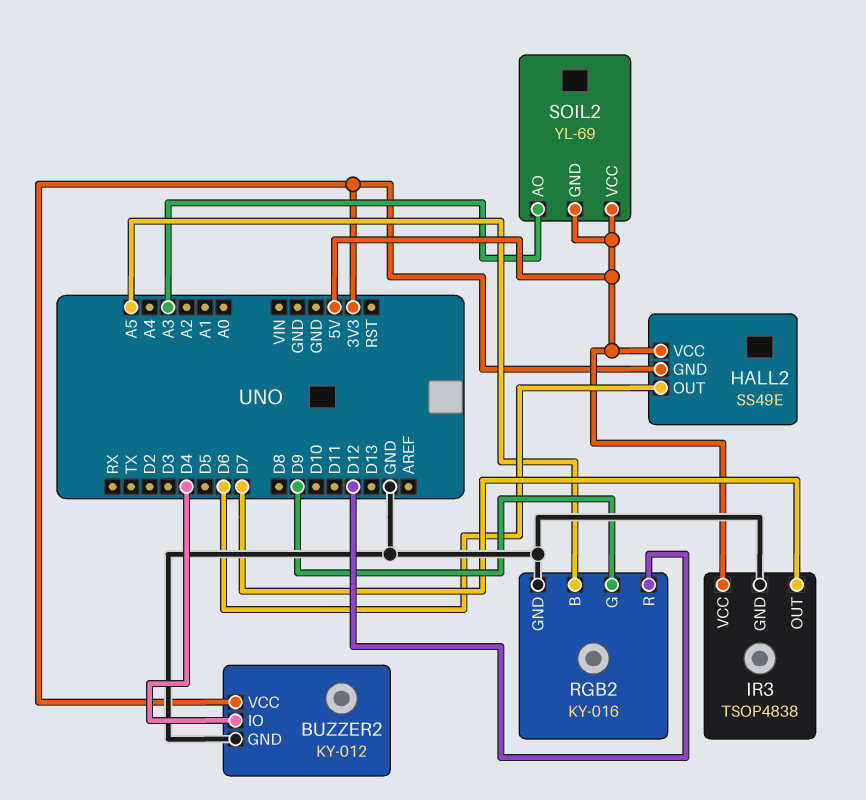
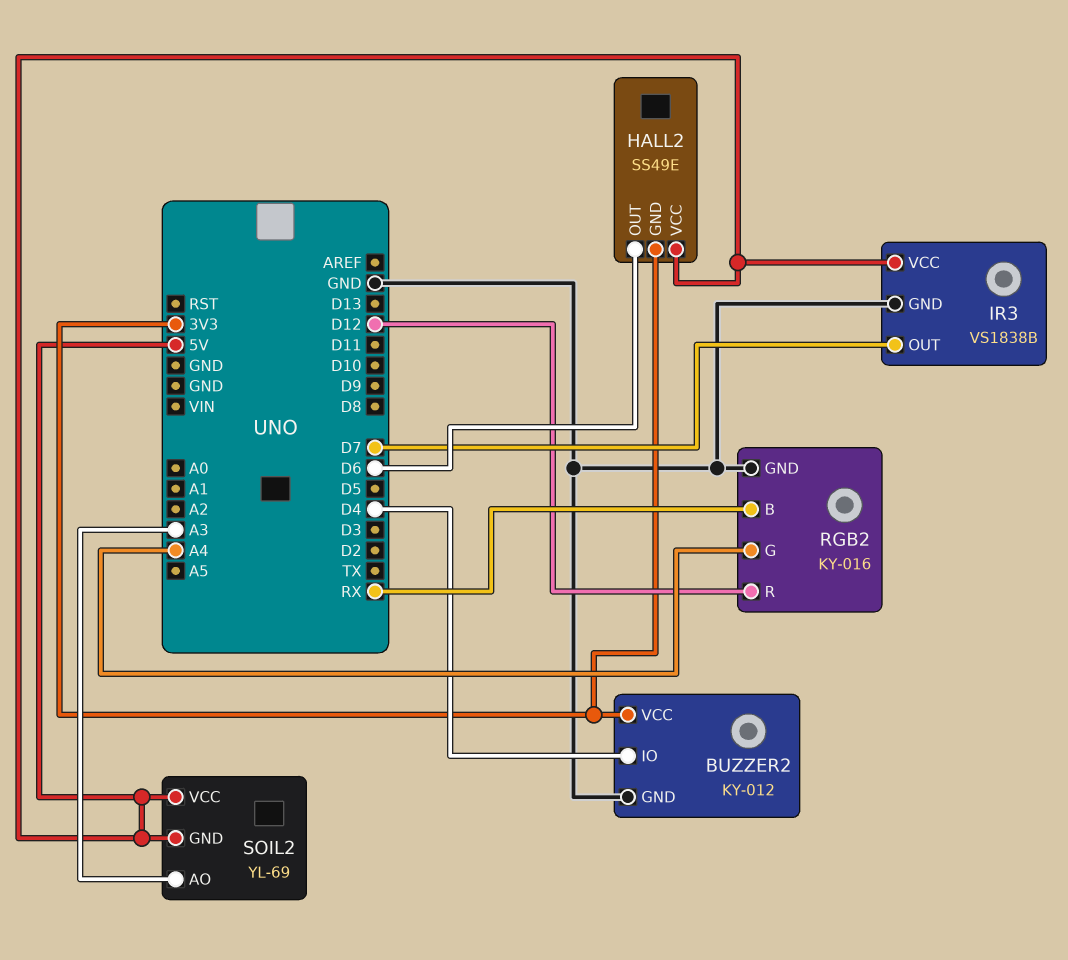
IR3: TSOP4838 -> VS1838B
RGB2 pin B: A5 -> RX
RGB2 pin G: D9 -> A4

